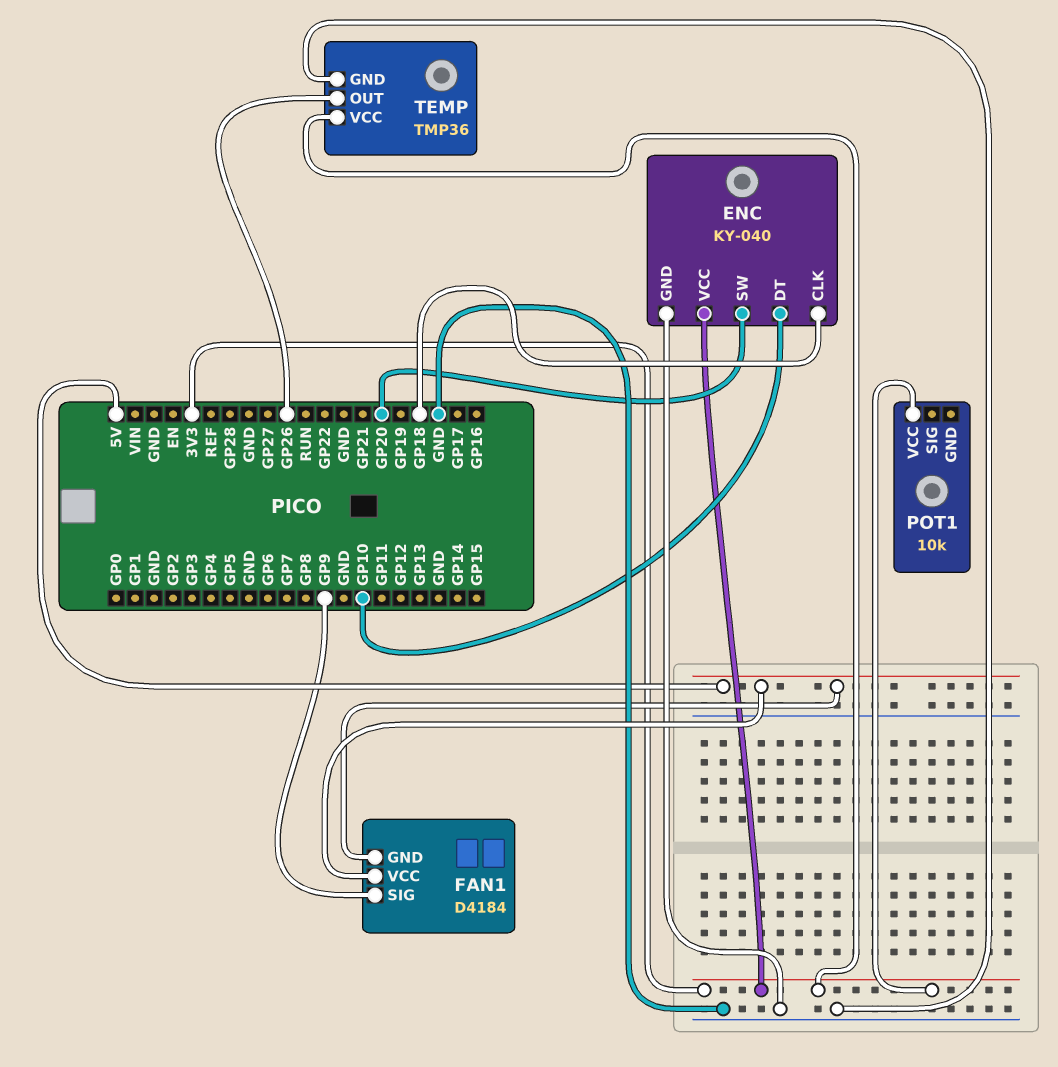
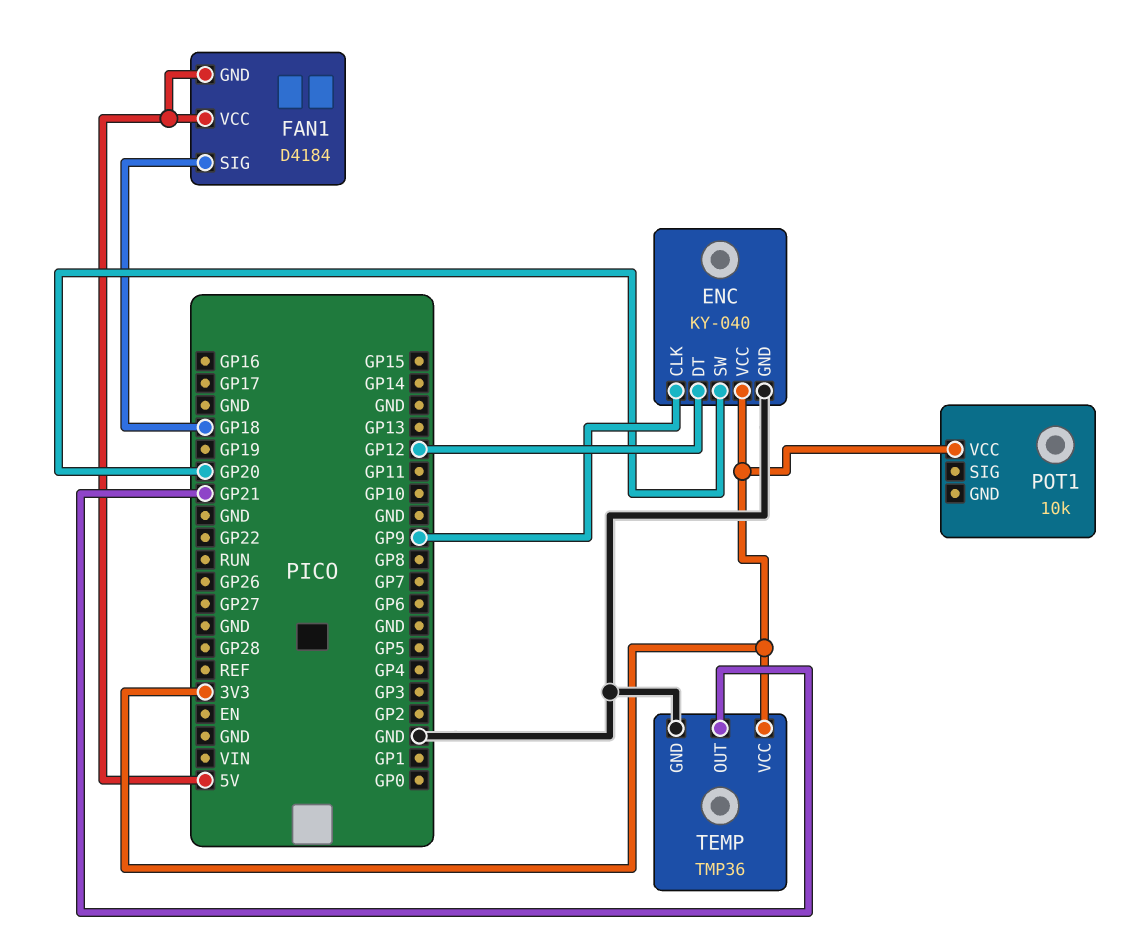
ENC pin CLK: GP18 -> GP9
ENC pin DT: GP10 -> GP12
FAN1 pin SIG: GP9 -> GP18
TEMP pin OUT: GP26 -> GP21

